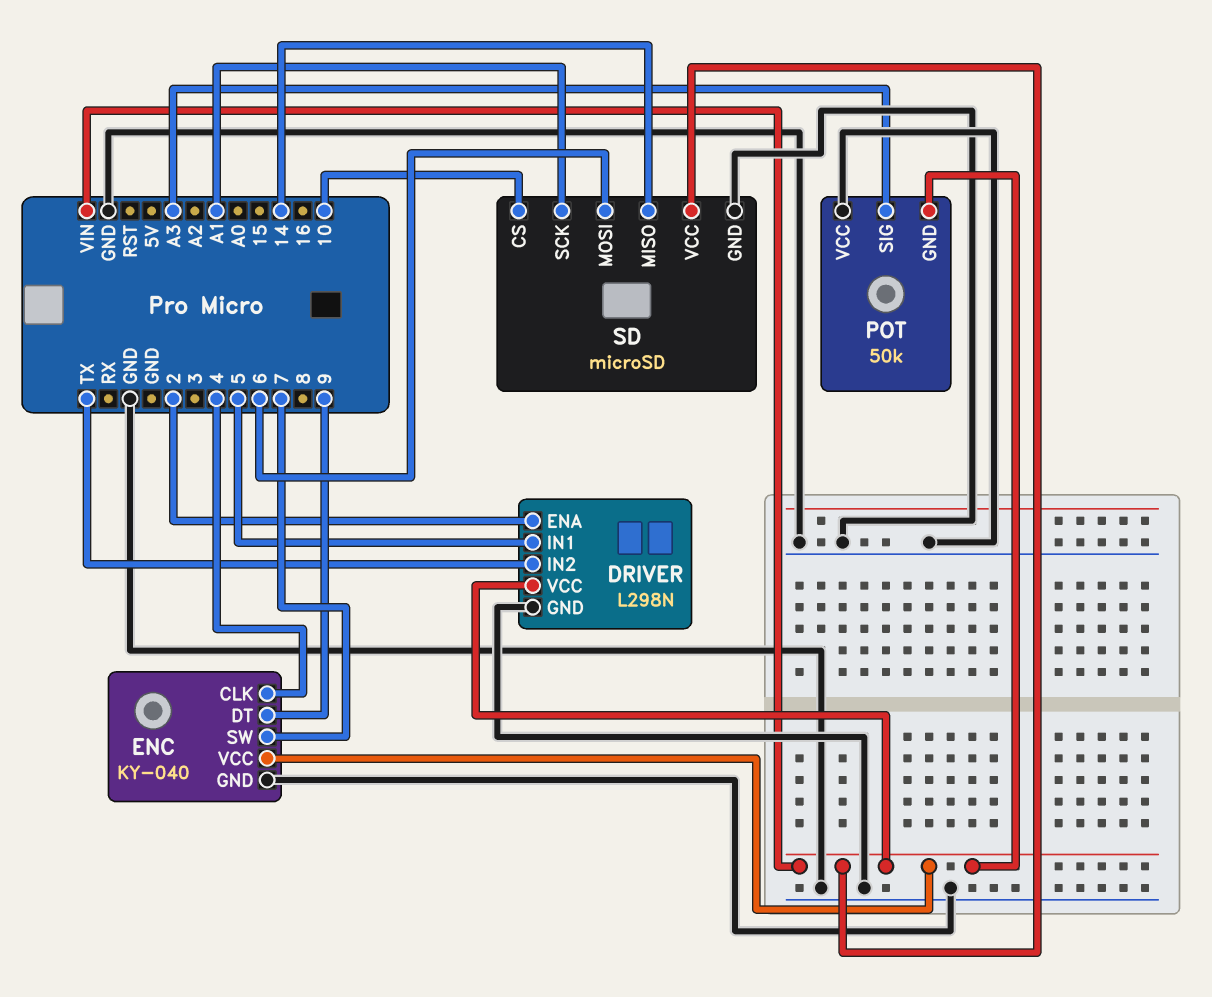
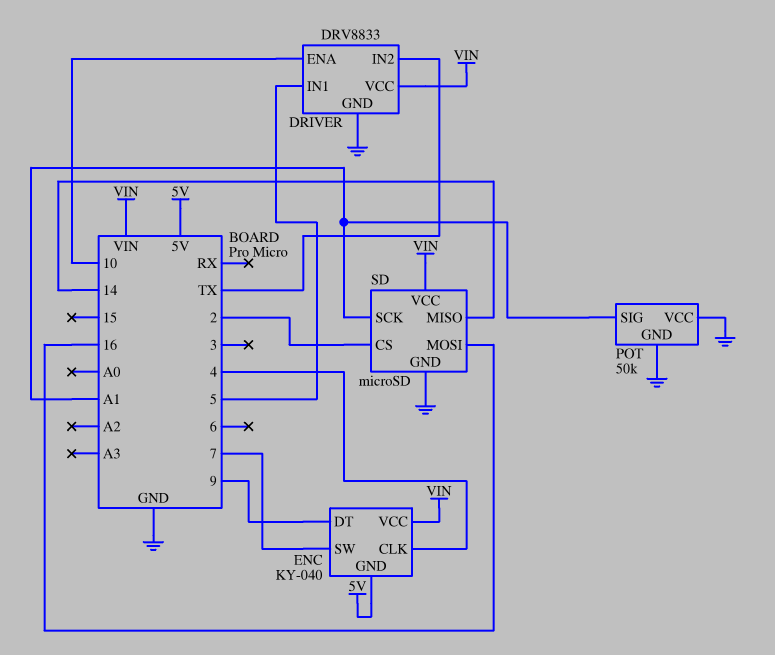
DRIVER: L298N -> DRV8833
DRIVER pin ENA: 2 -> 10
ENC pin GND: GND -> 5V
POT pin GND: VIN -> GND
POT pin SIG: A3 -> A1
SD pin CS: 10 -> 2
SD pin MOSI: 6 -> 16

